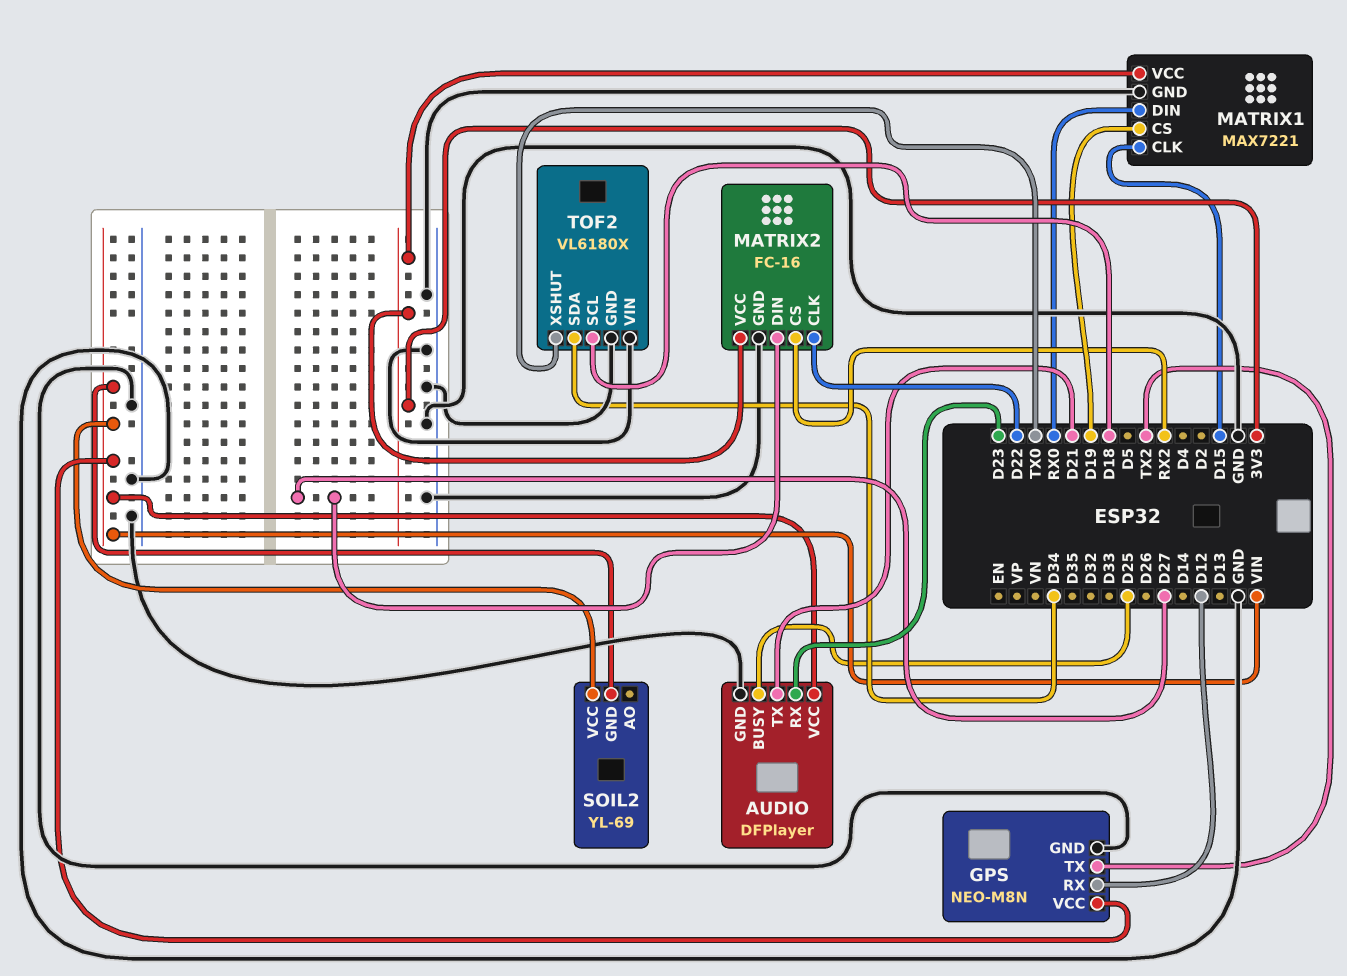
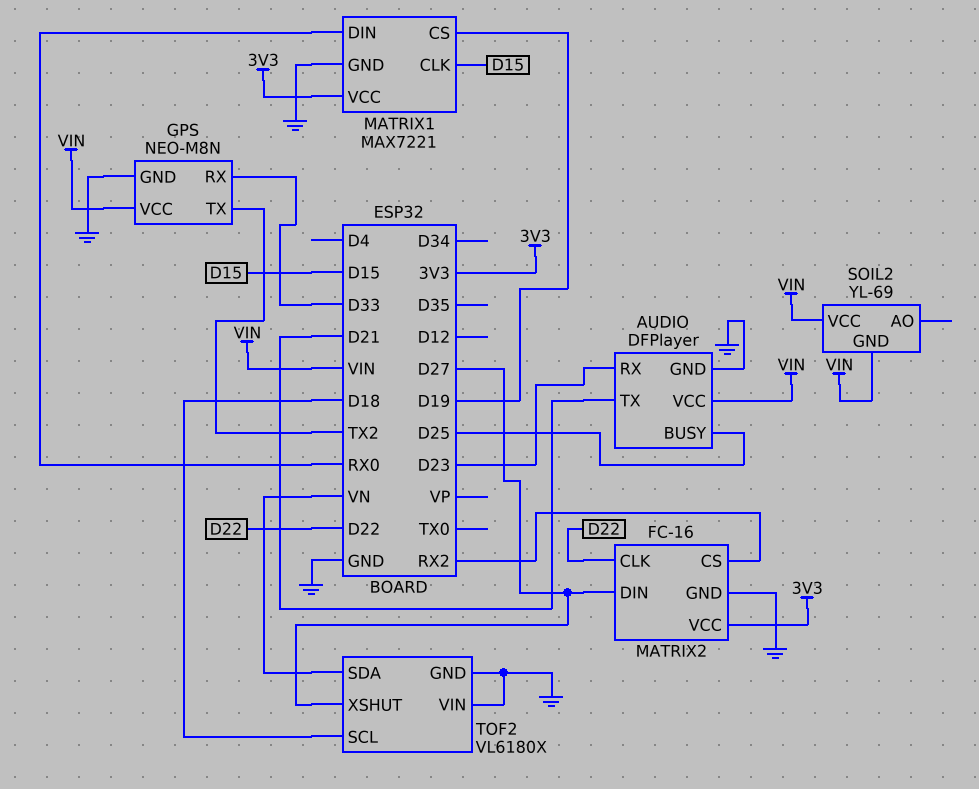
GPS pin RX: D12 -> D33
TOF2 pin SDA: D34 -> VN
TOF2 pin XSHUT: TX0 -> D27

